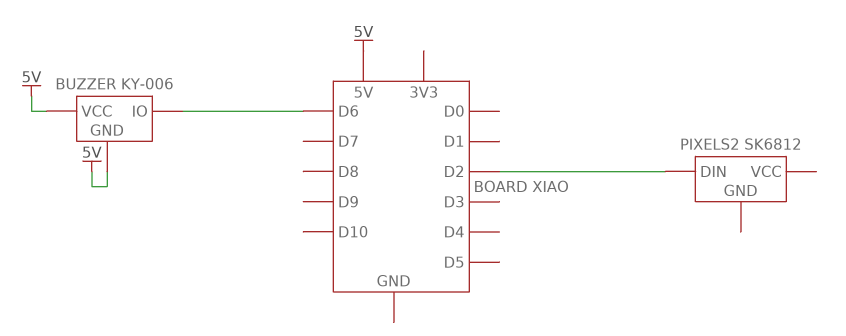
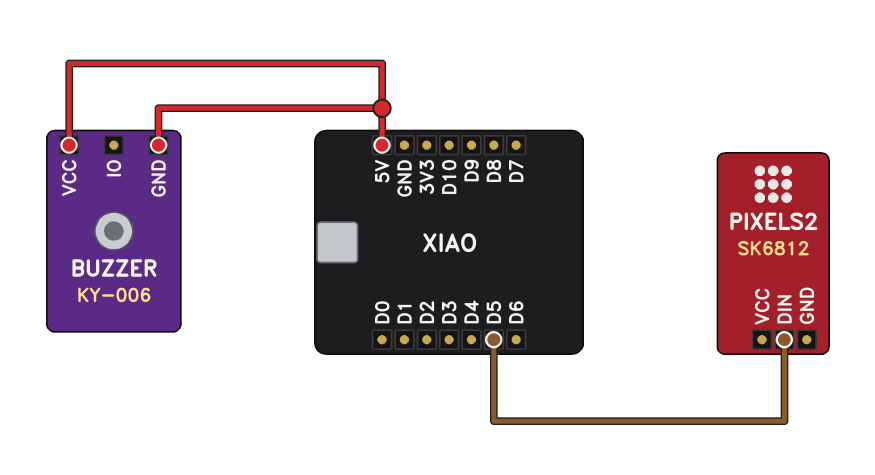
BUZZER pin IO: D6 -> none
PIXELS2 pin DIN: D2 -> D5

